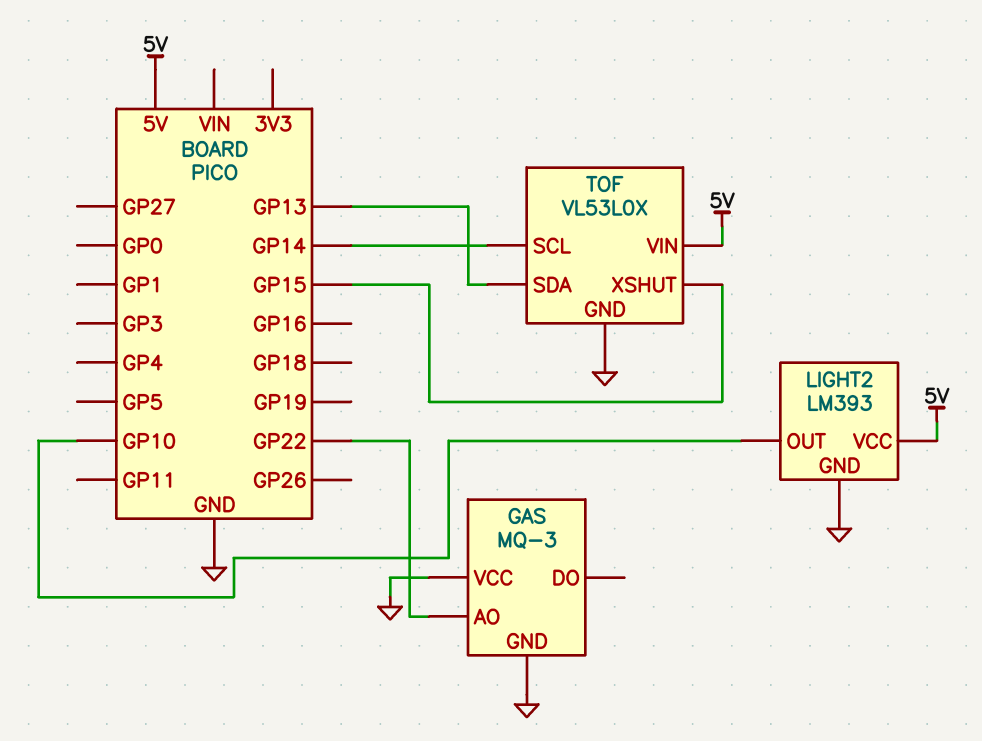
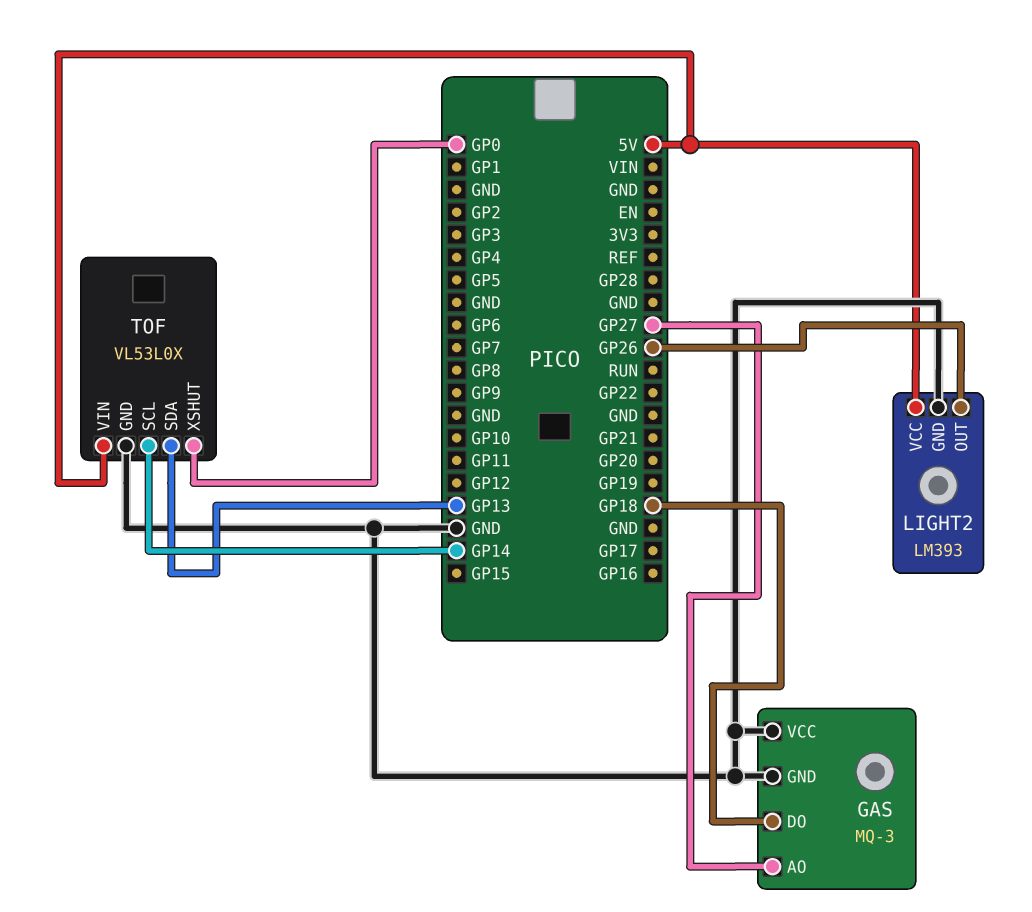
GAS pin AO: GP22 -> GP27
GAS pin DO: none -> GP18
LIGHT2 pin OUT: GP10 -> GP26
TOF pin XSHUT: GP15 -> GP0

